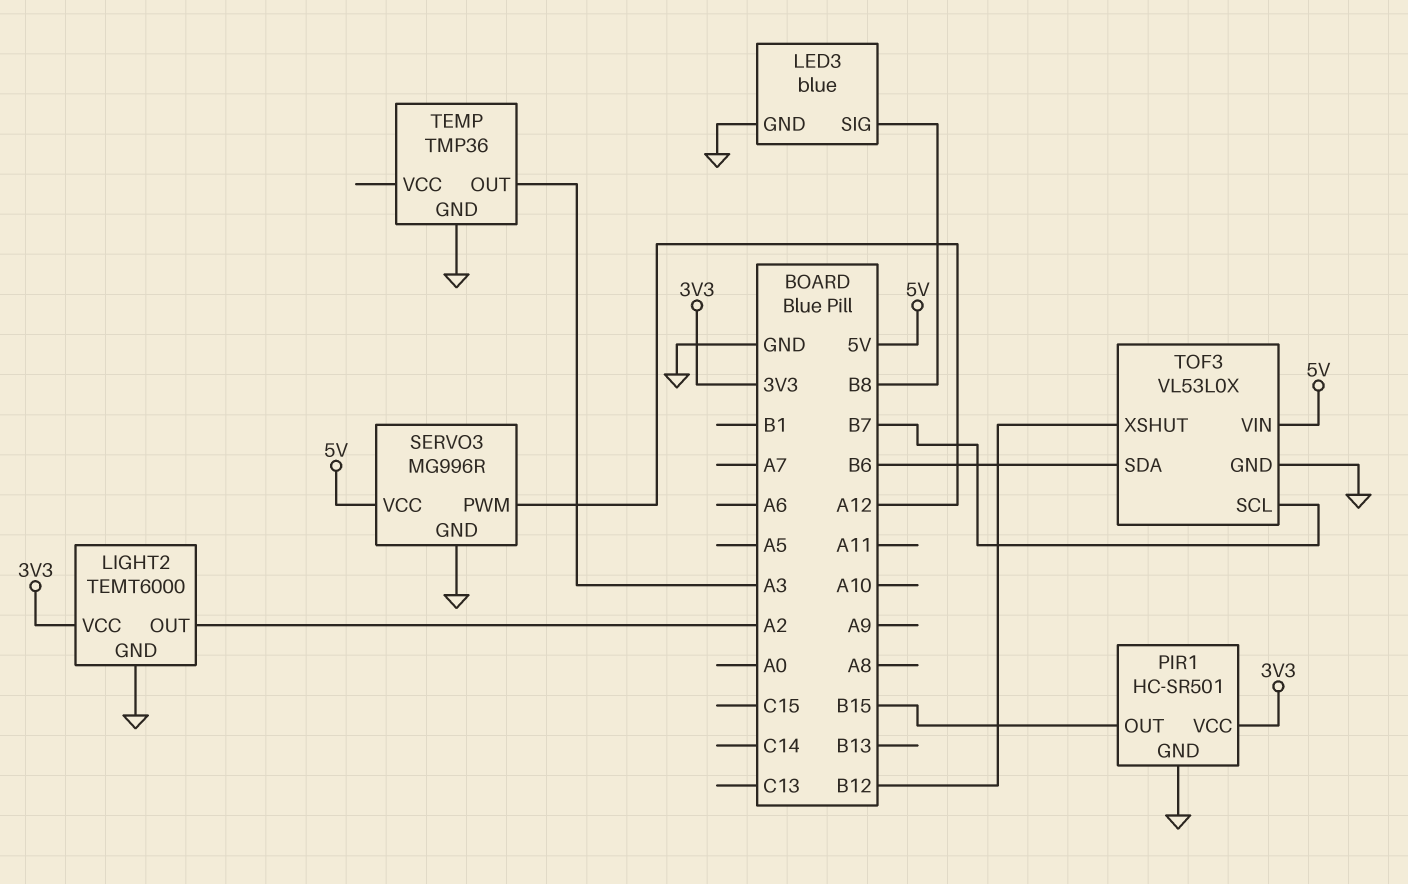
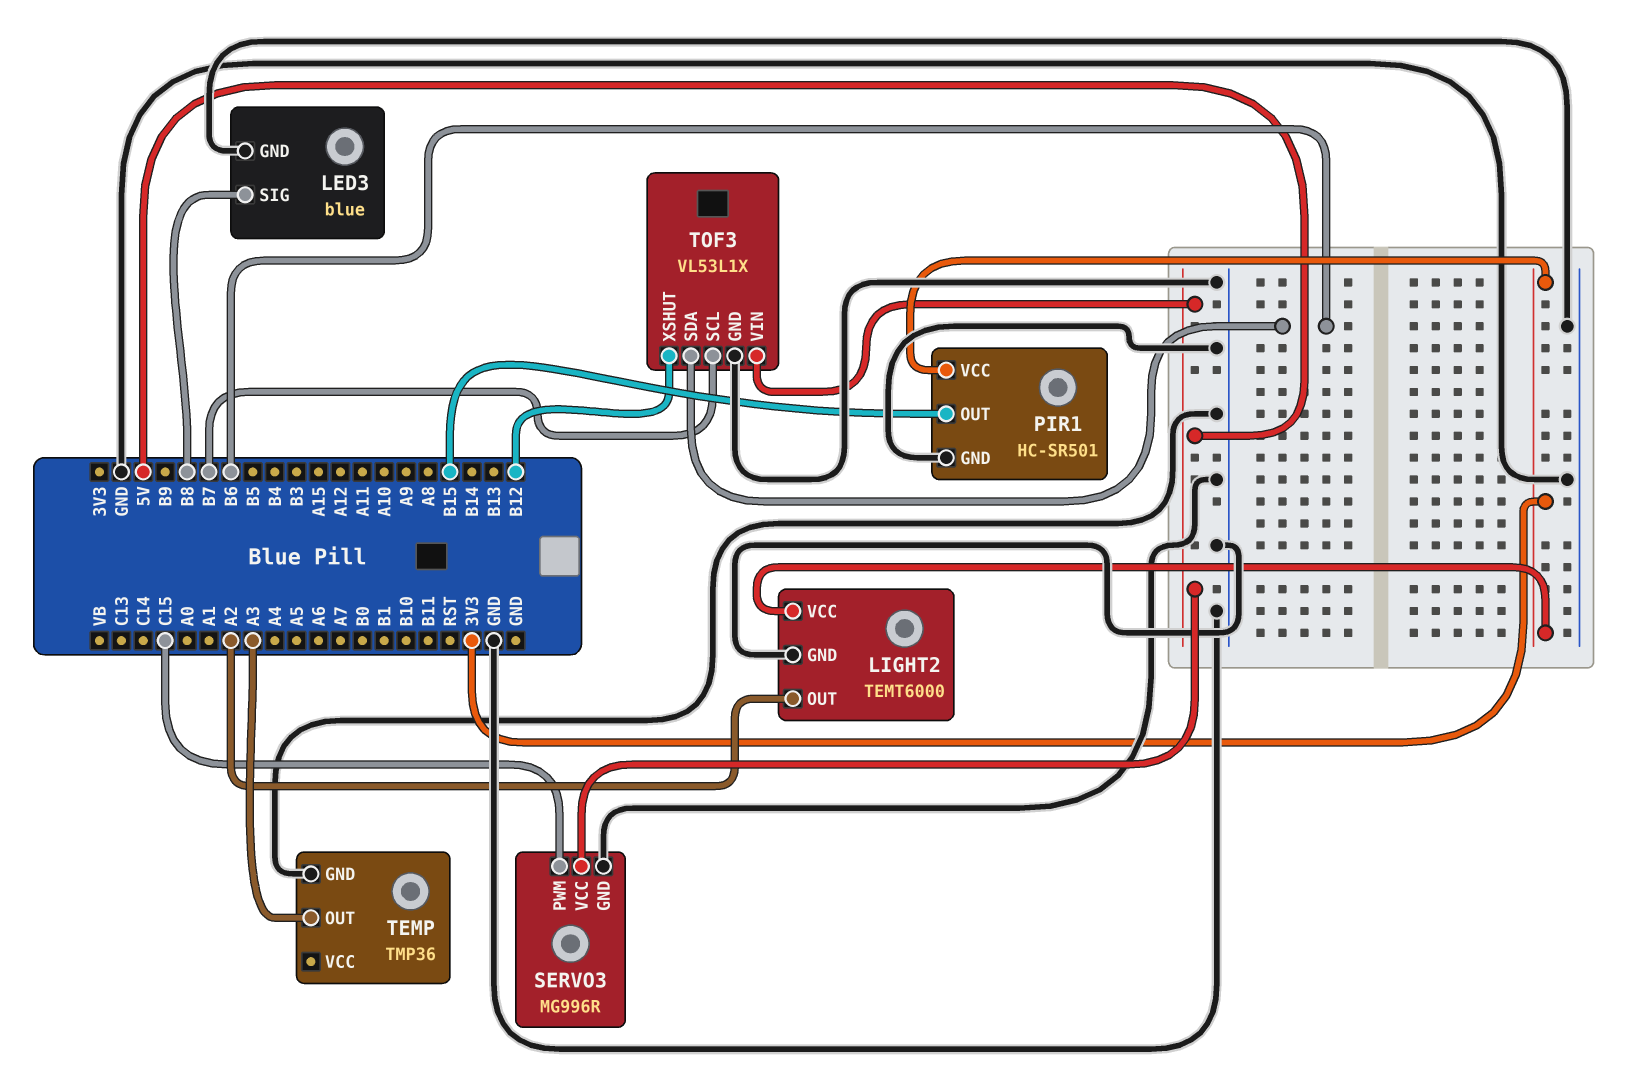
SERVO3 pin PWM: A12 -> C15
TOF3: VL53L0X -> VL53L1X

